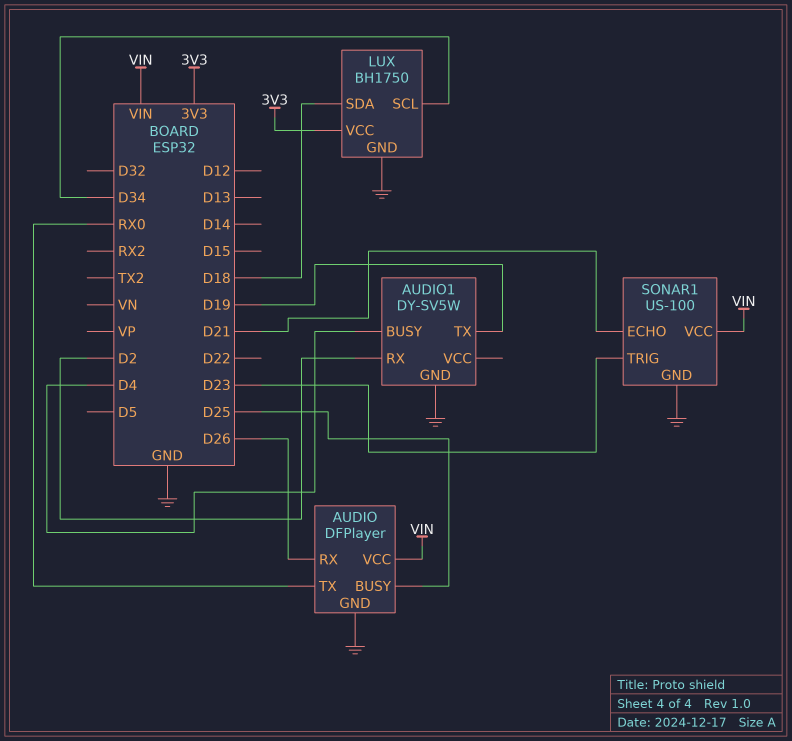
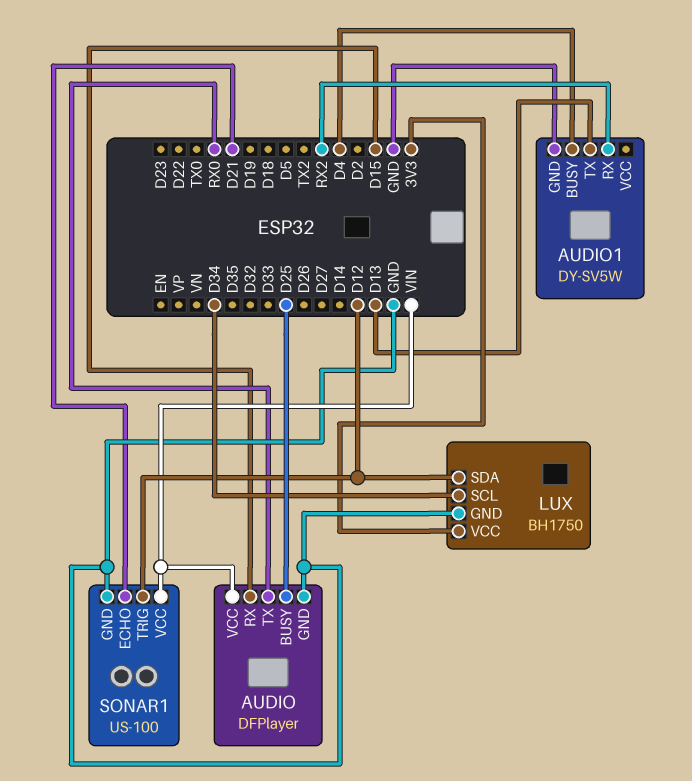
AUDIO pin RX: D26 -> D15
AUDIO1 pin RX: D2 -> RX2
AUDIO1 pin TX: D19 -> D13
LUX pin SDA: D18 -> D12
SONAR1 pin TRIG: D23 -> D12

